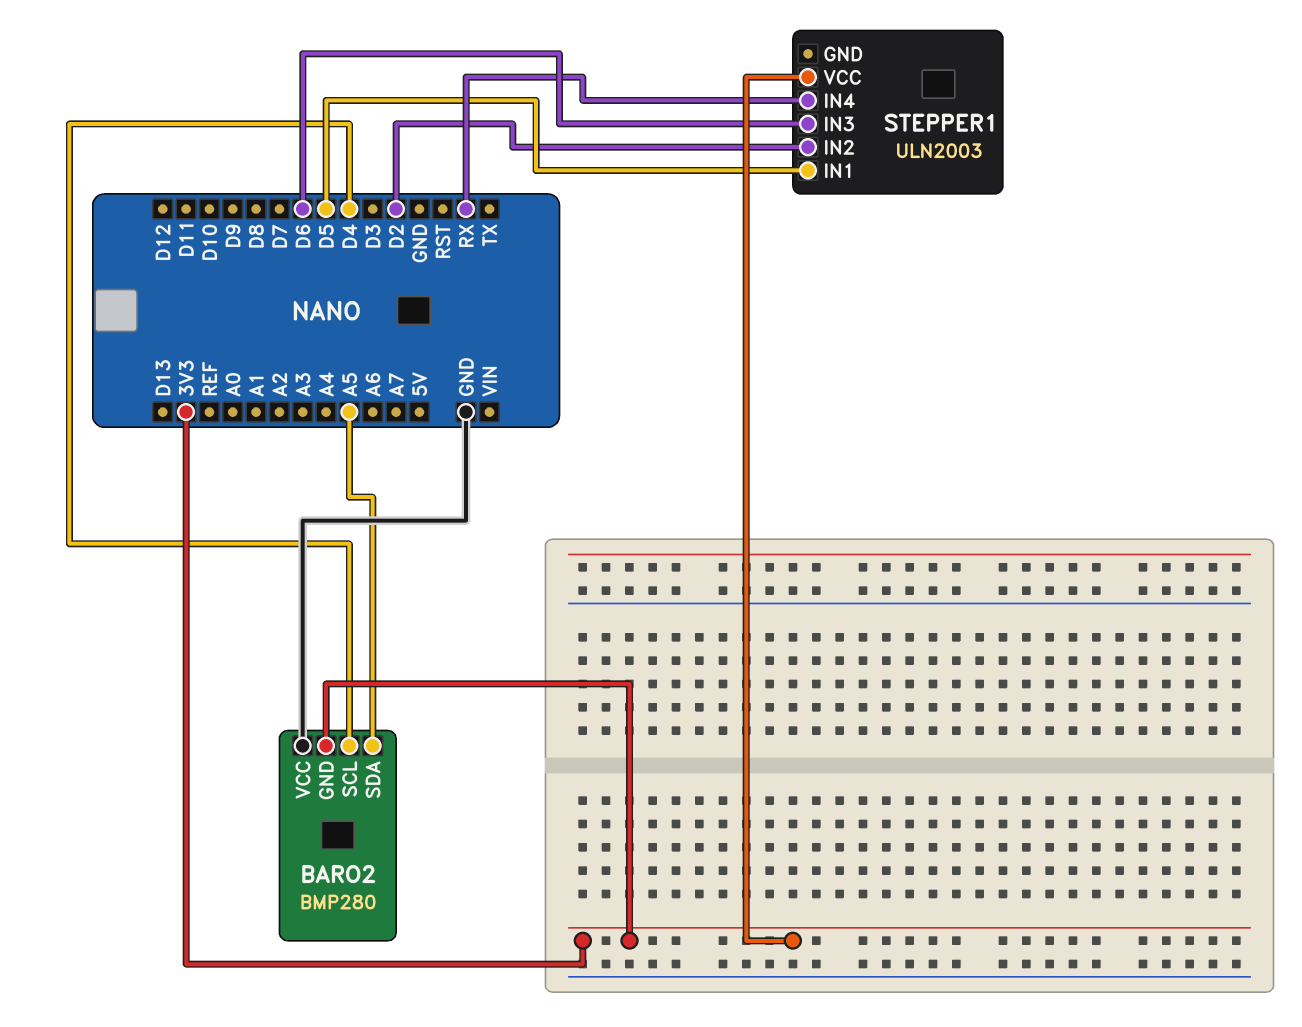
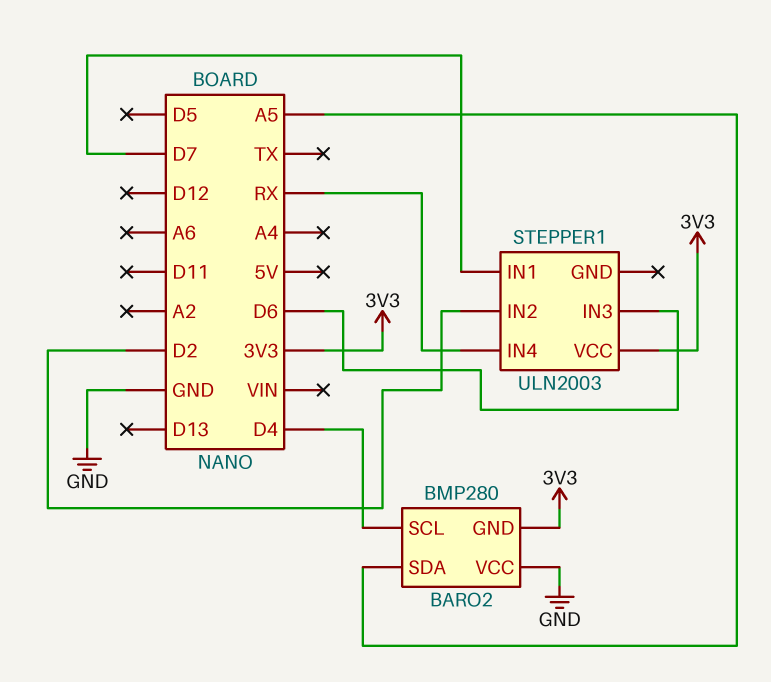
STEPPER1 pin IN1: D5 -> D7

